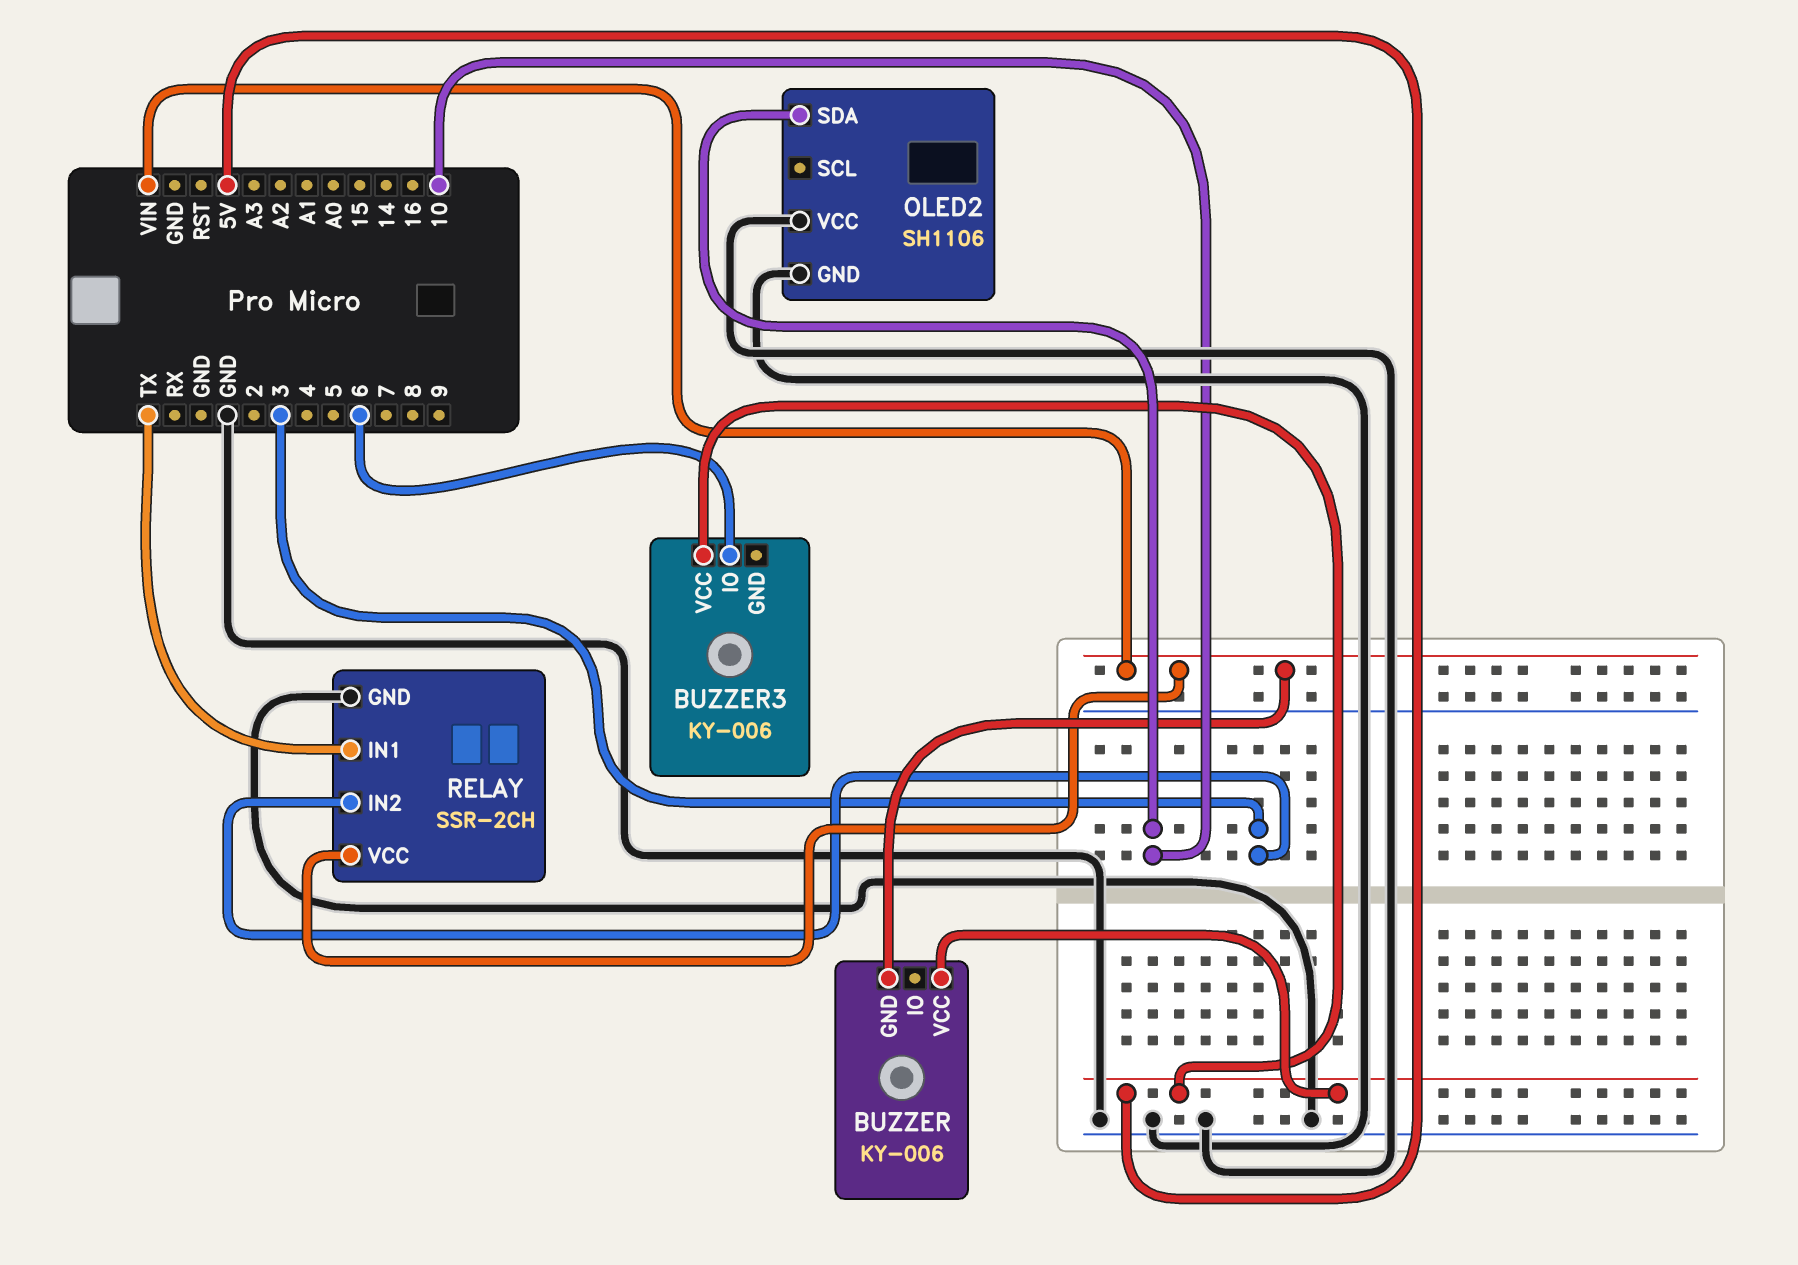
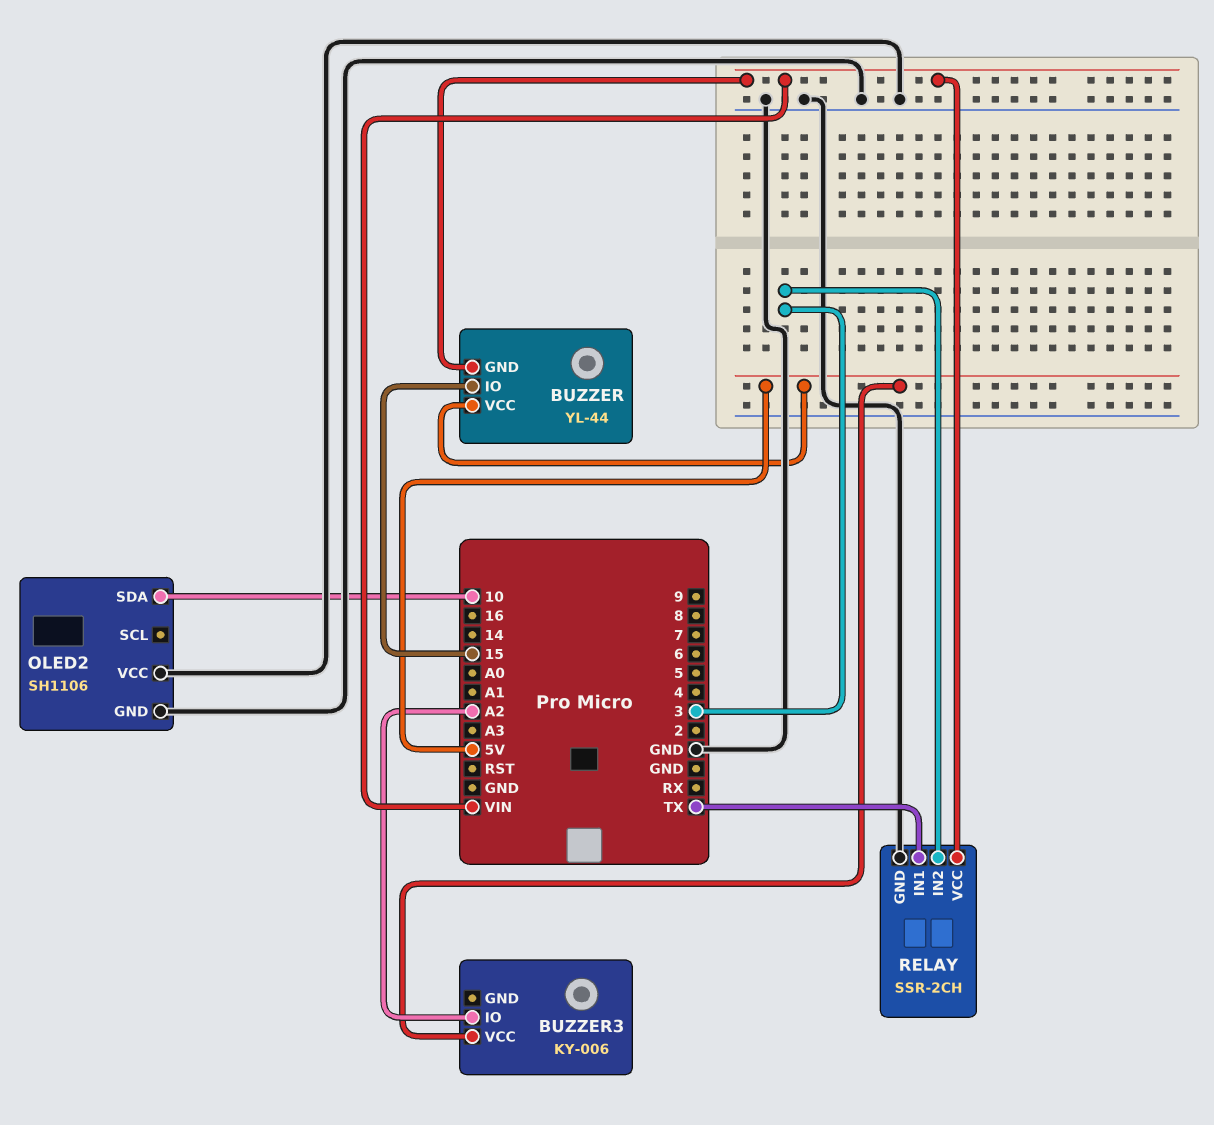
BUZZER: KY-006 -> YL-44
BUZZER pin IO: none -> 15
BUZZER3 pin IO: 6 -> A2

